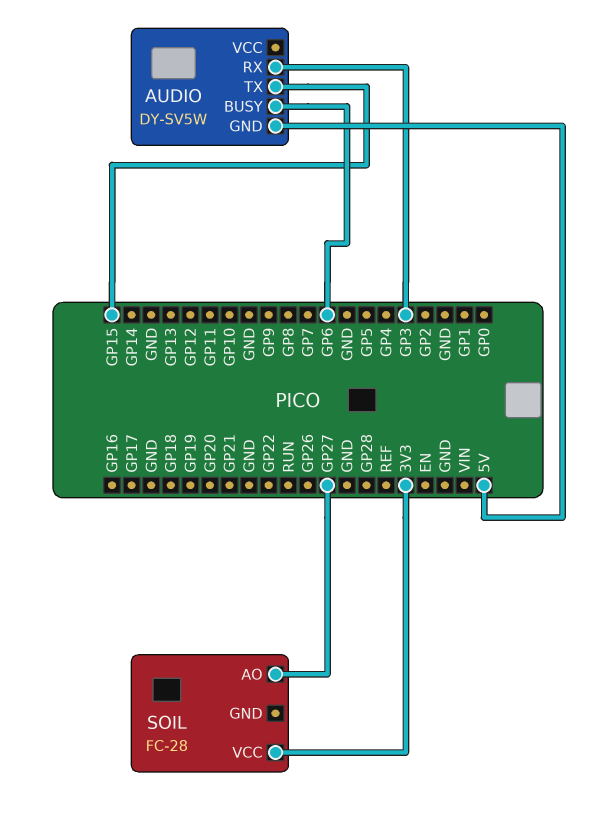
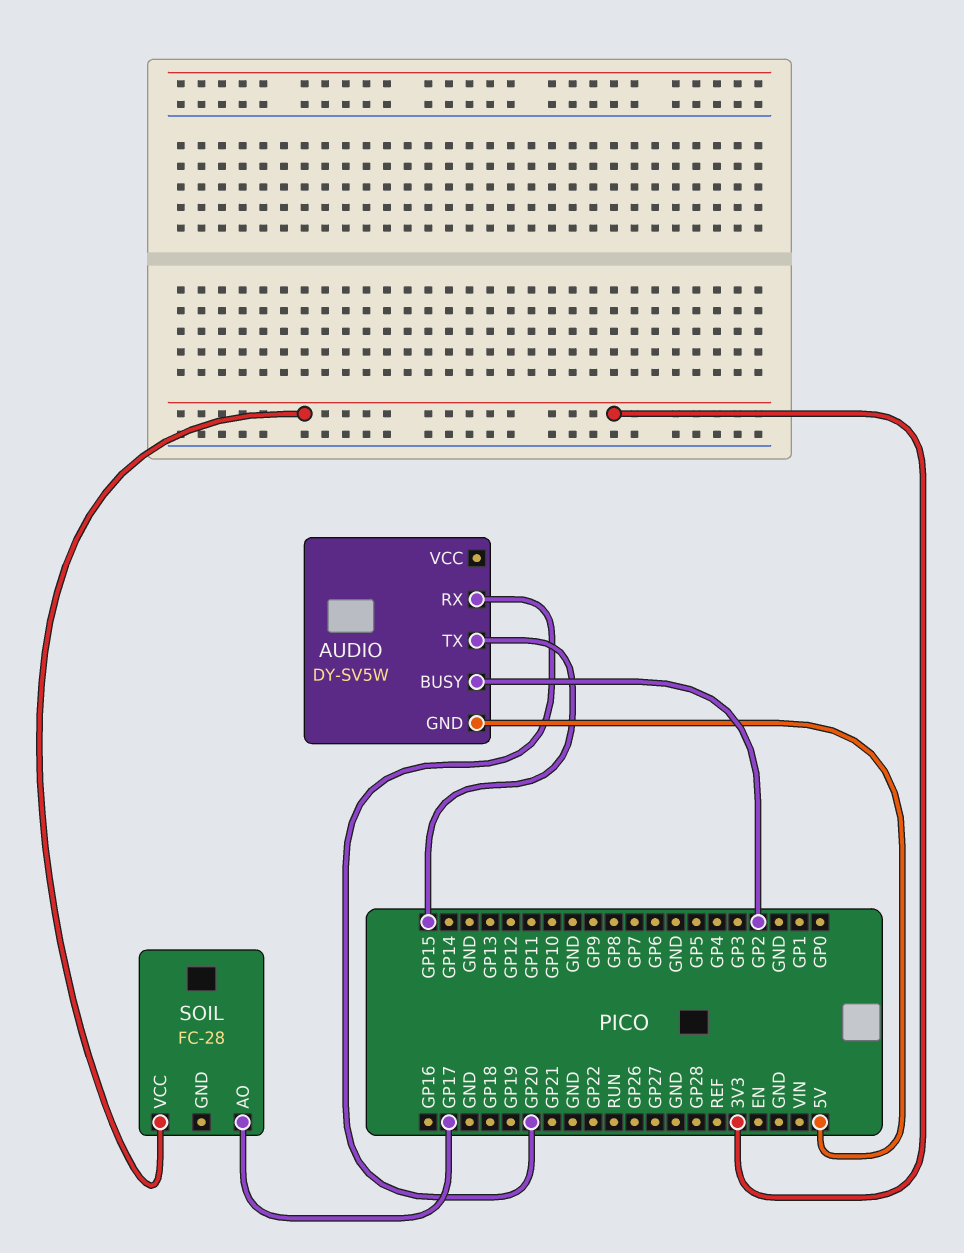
AUDIO pin BUSY: GP6 -> GP2
AUDIO pin RX: GP3 -> GP20
SOIL pin AO: GP27 -> GP17

